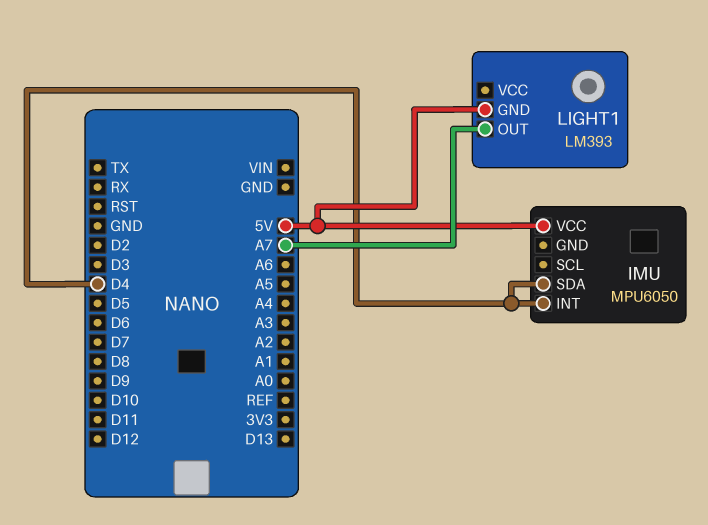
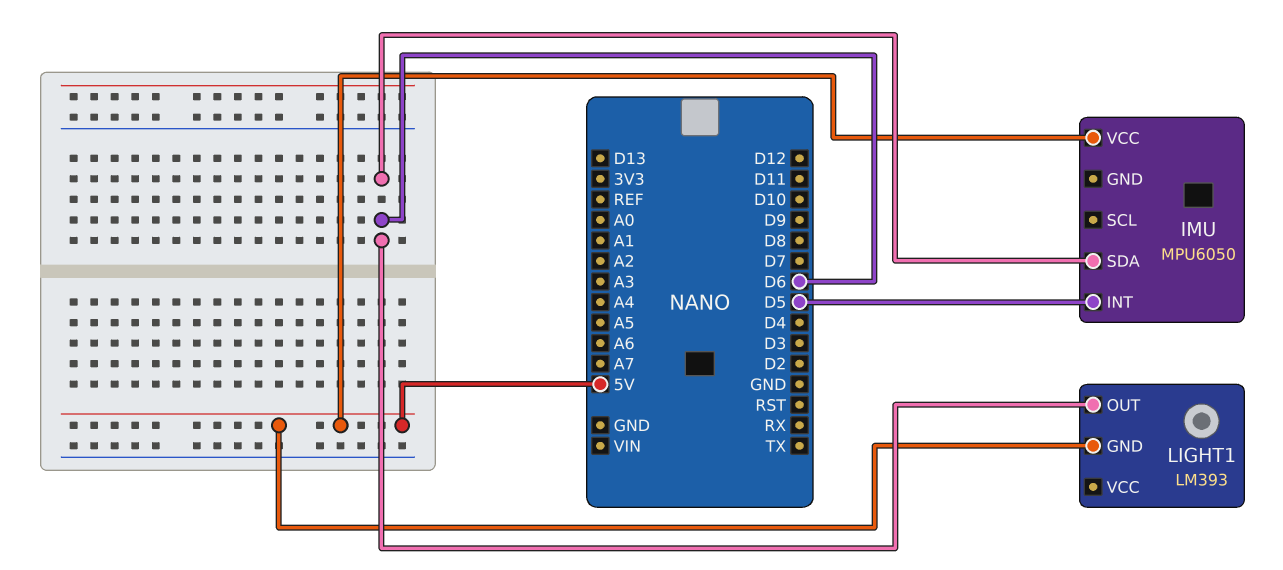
IMU pin INT: D4 -> D5
IMU pin SDA: D4 -> D6
LIGHT1 pin OUT: A7 -> D6

